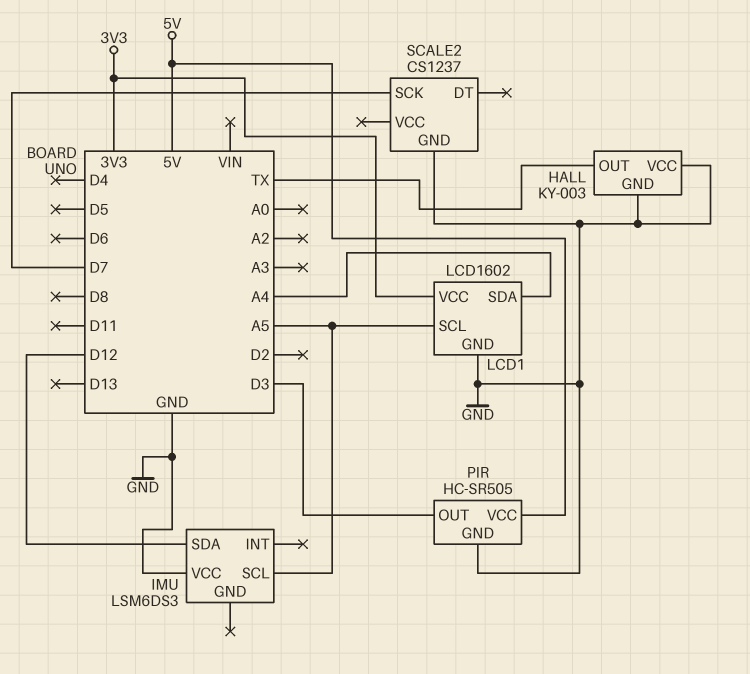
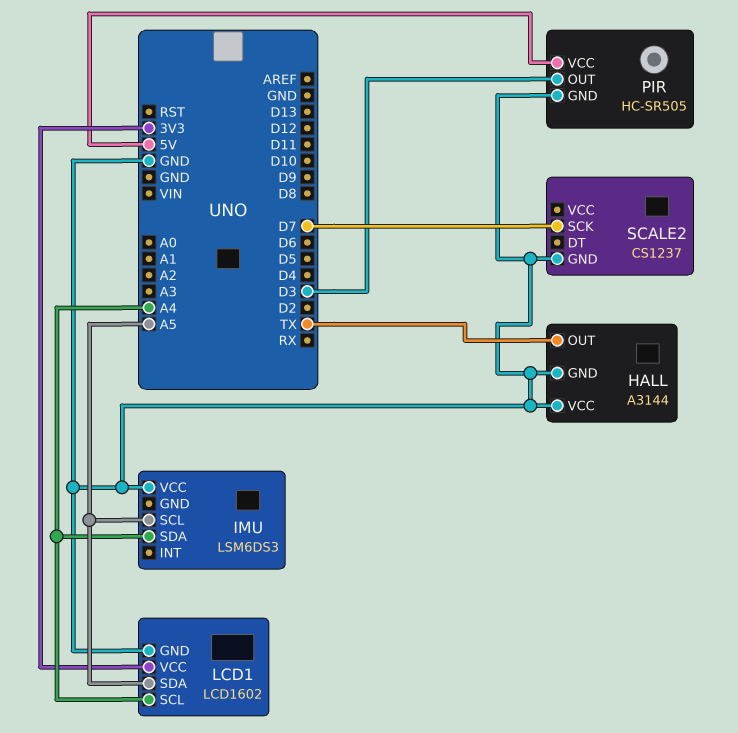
HALL: KY-003 -> A3144
IMU pin SDA: D12 -> A4
LCD1 pin SCL: A5 -> A4
LCD1 pin SDA: A4 -> A5

